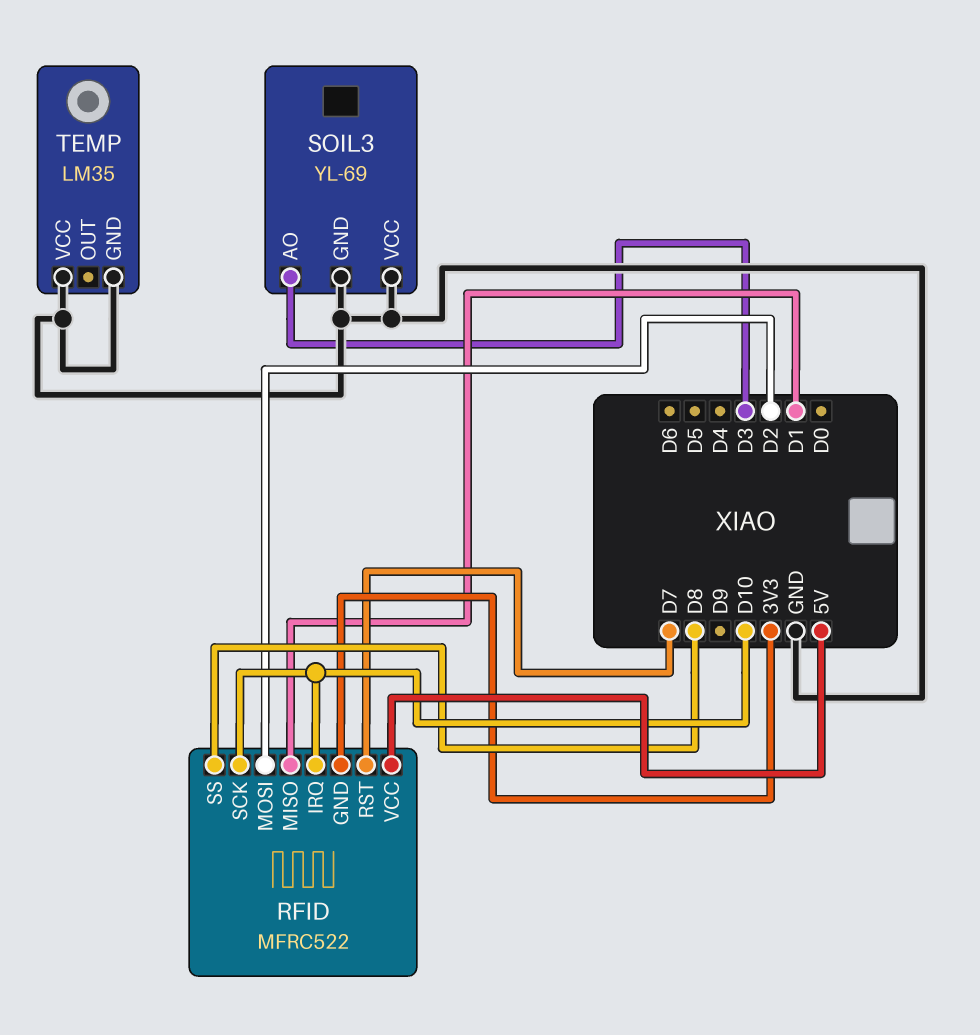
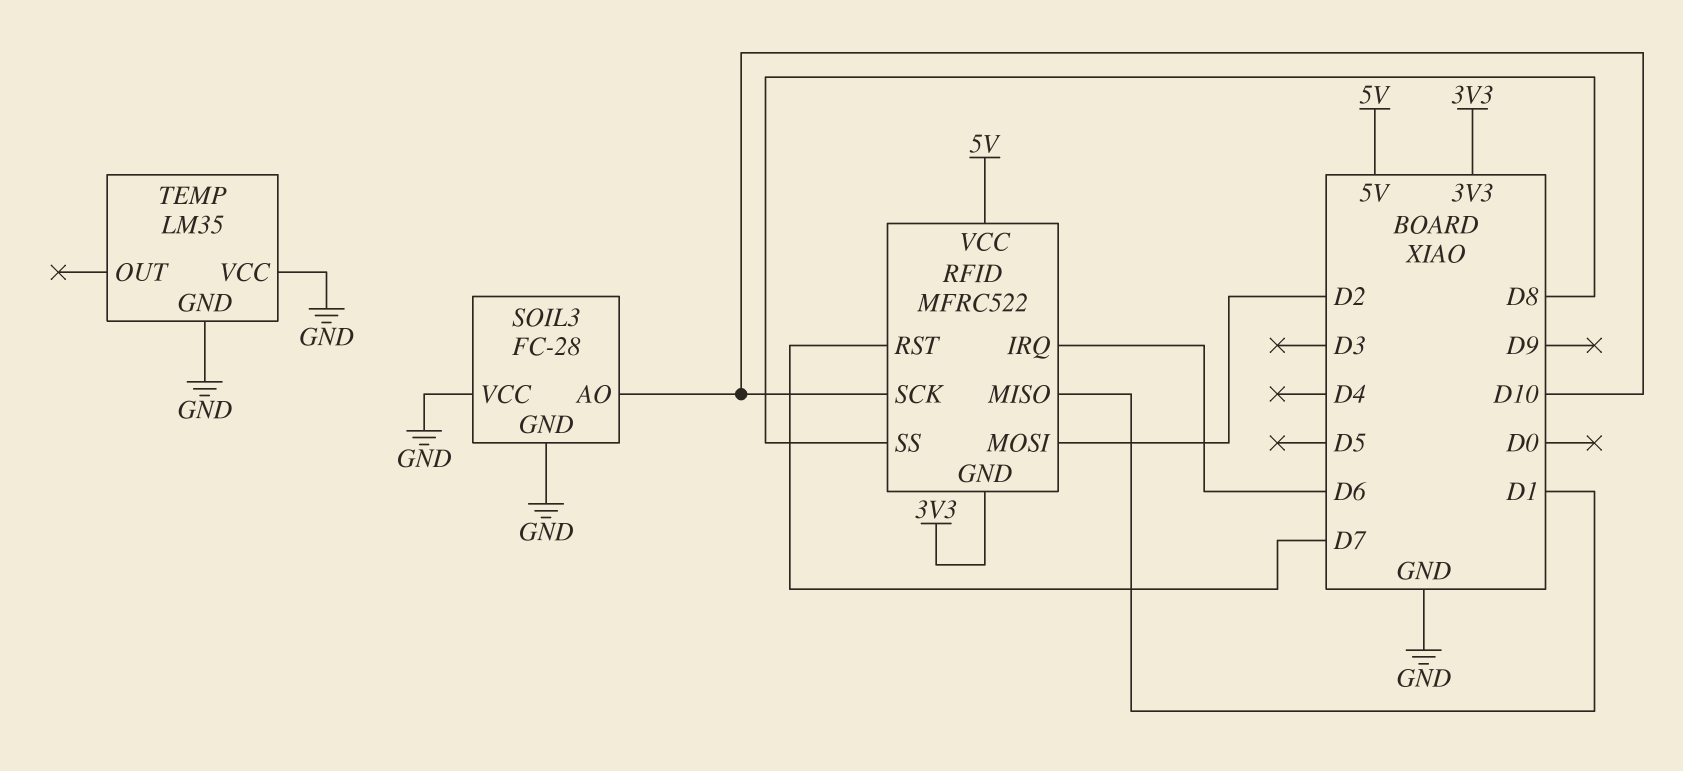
RFID pin IRQ: D10 -> D6
SOIL3: YL-69 -> FC-28
SOIL3 pin AO: D3 -> D10

